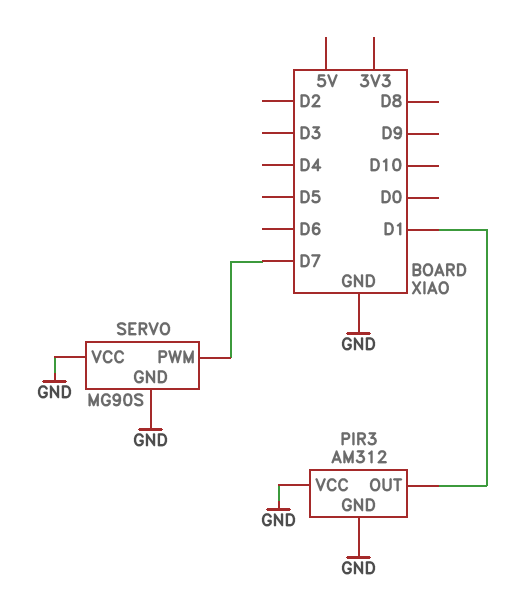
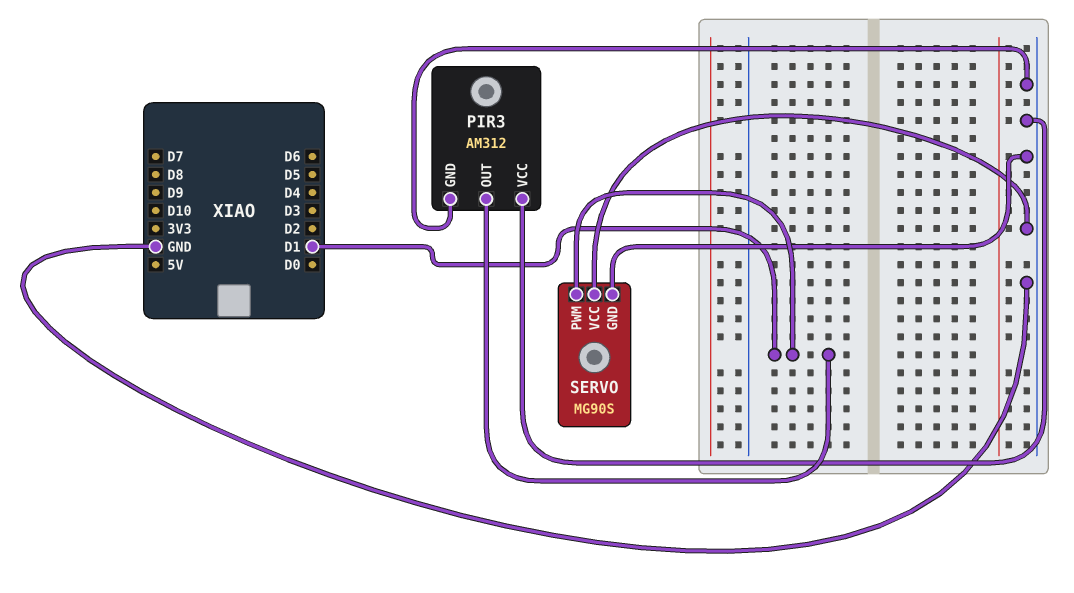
SERVO pin PWM: D7 -> D1

